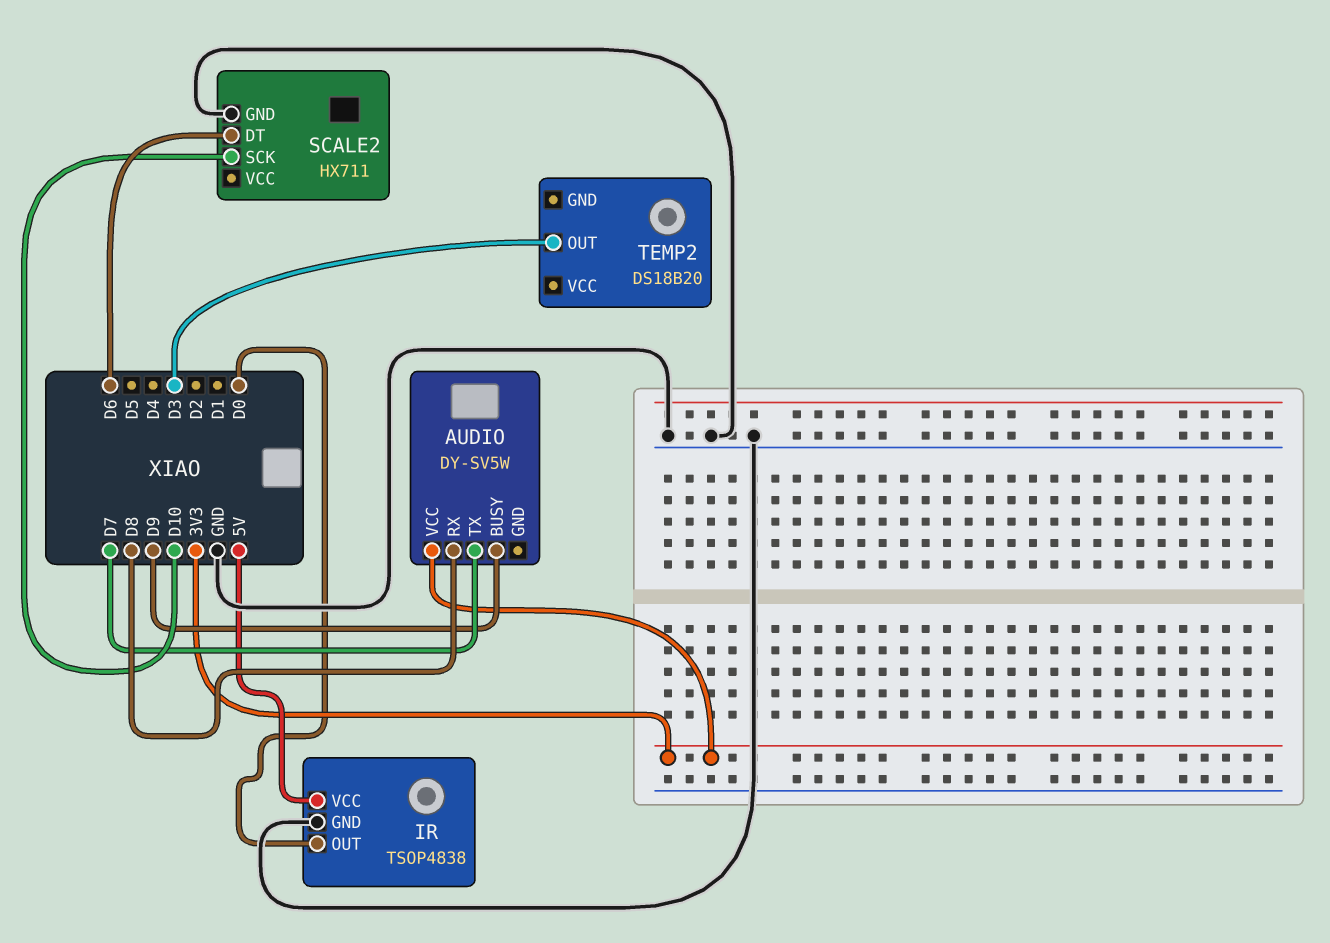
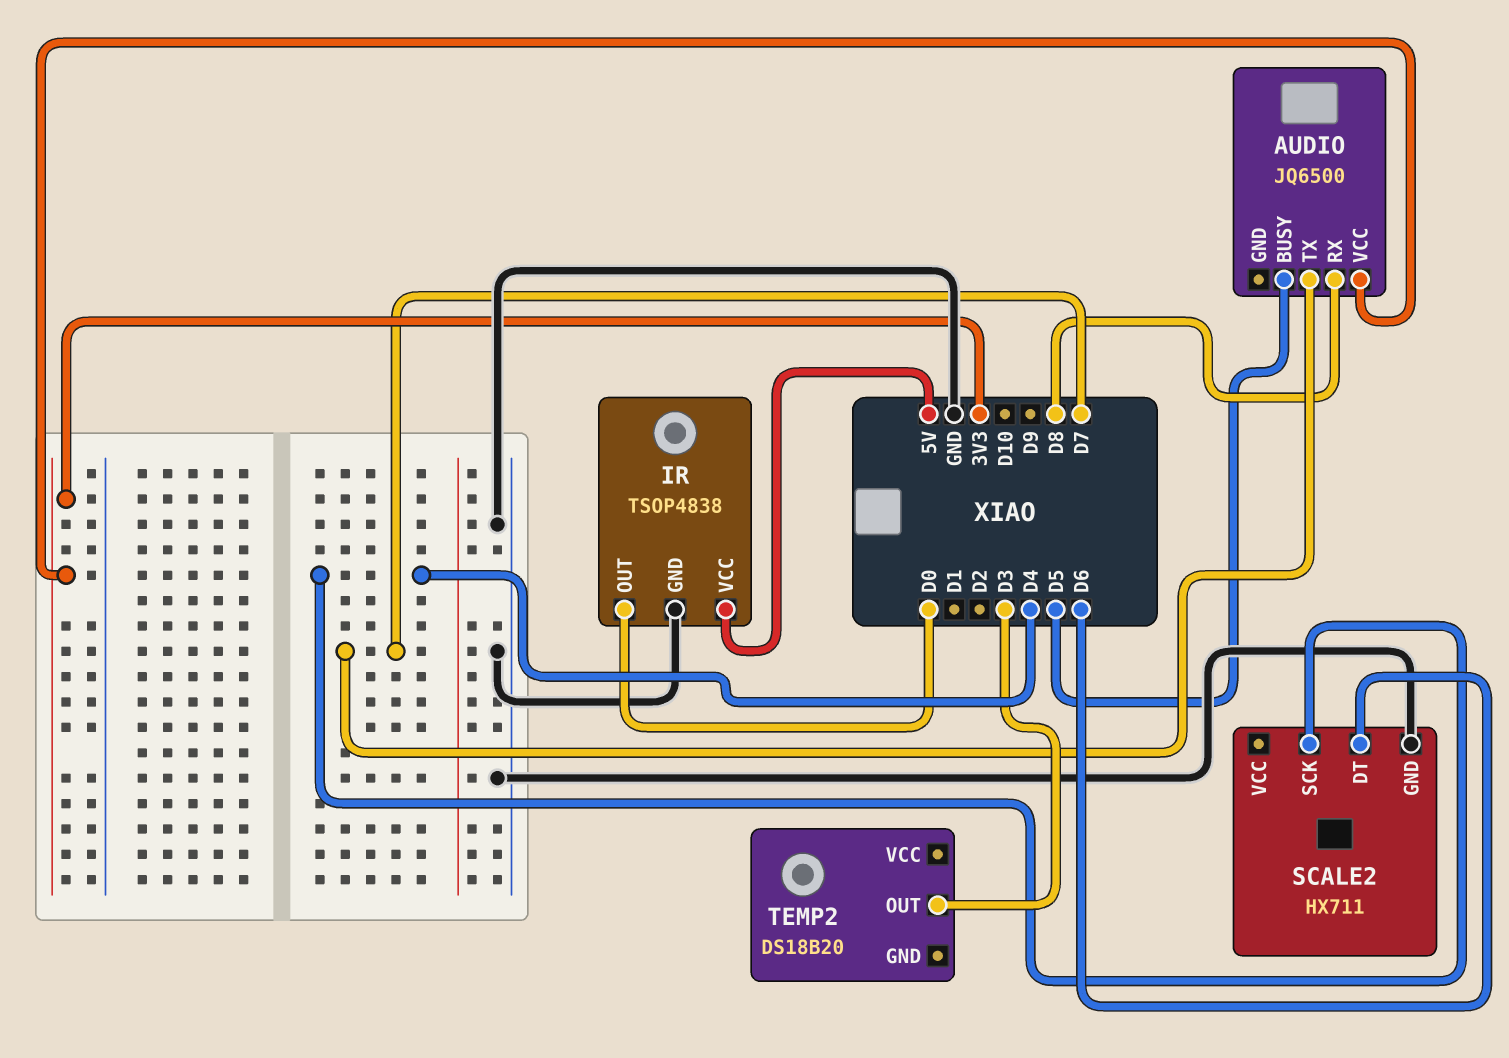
AUDIO: DY-SV5W -> JQ6500
AUDIO pin BUSY: D9 -> D5
SCALE2 pin SCK: D10 -> D4

